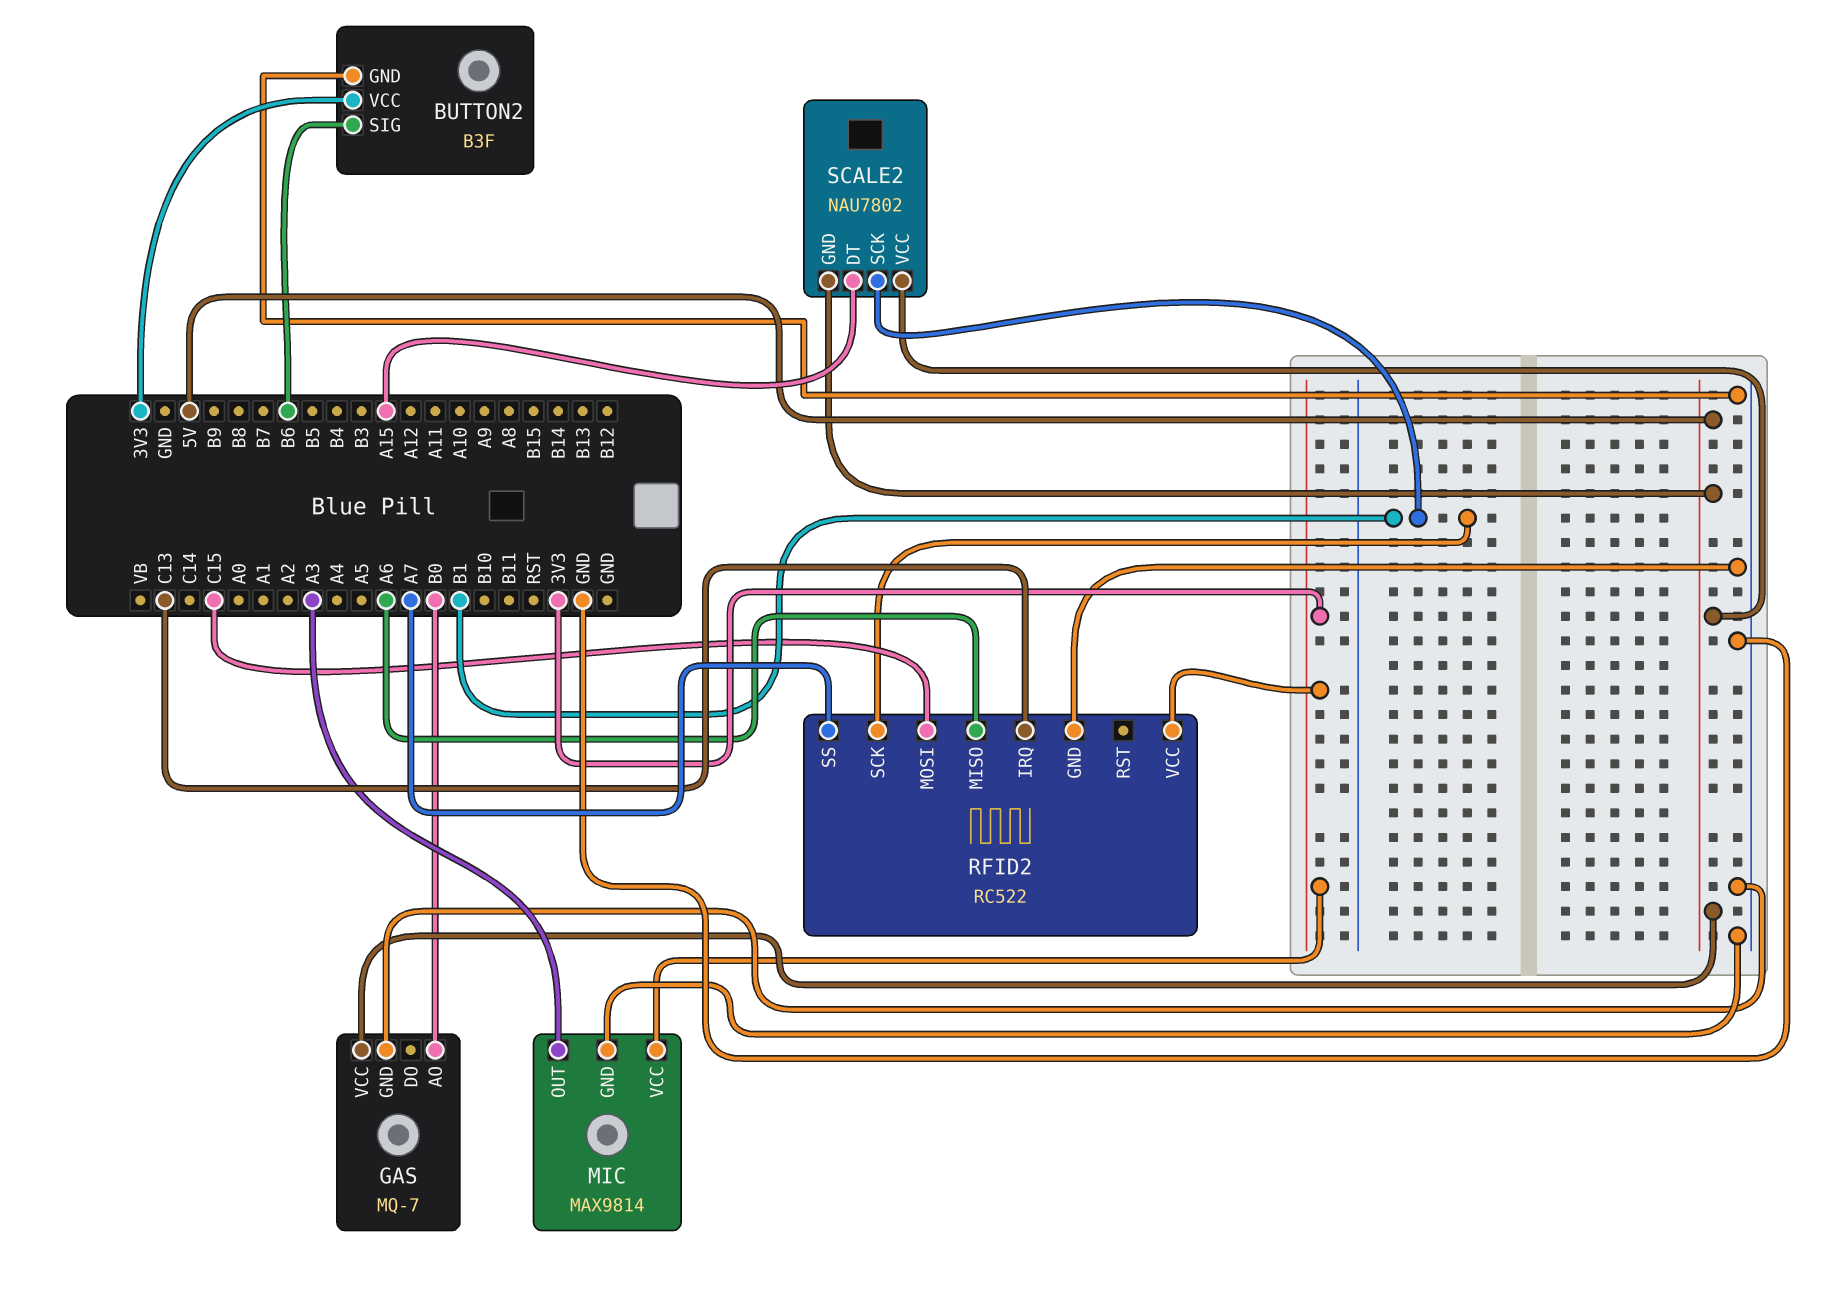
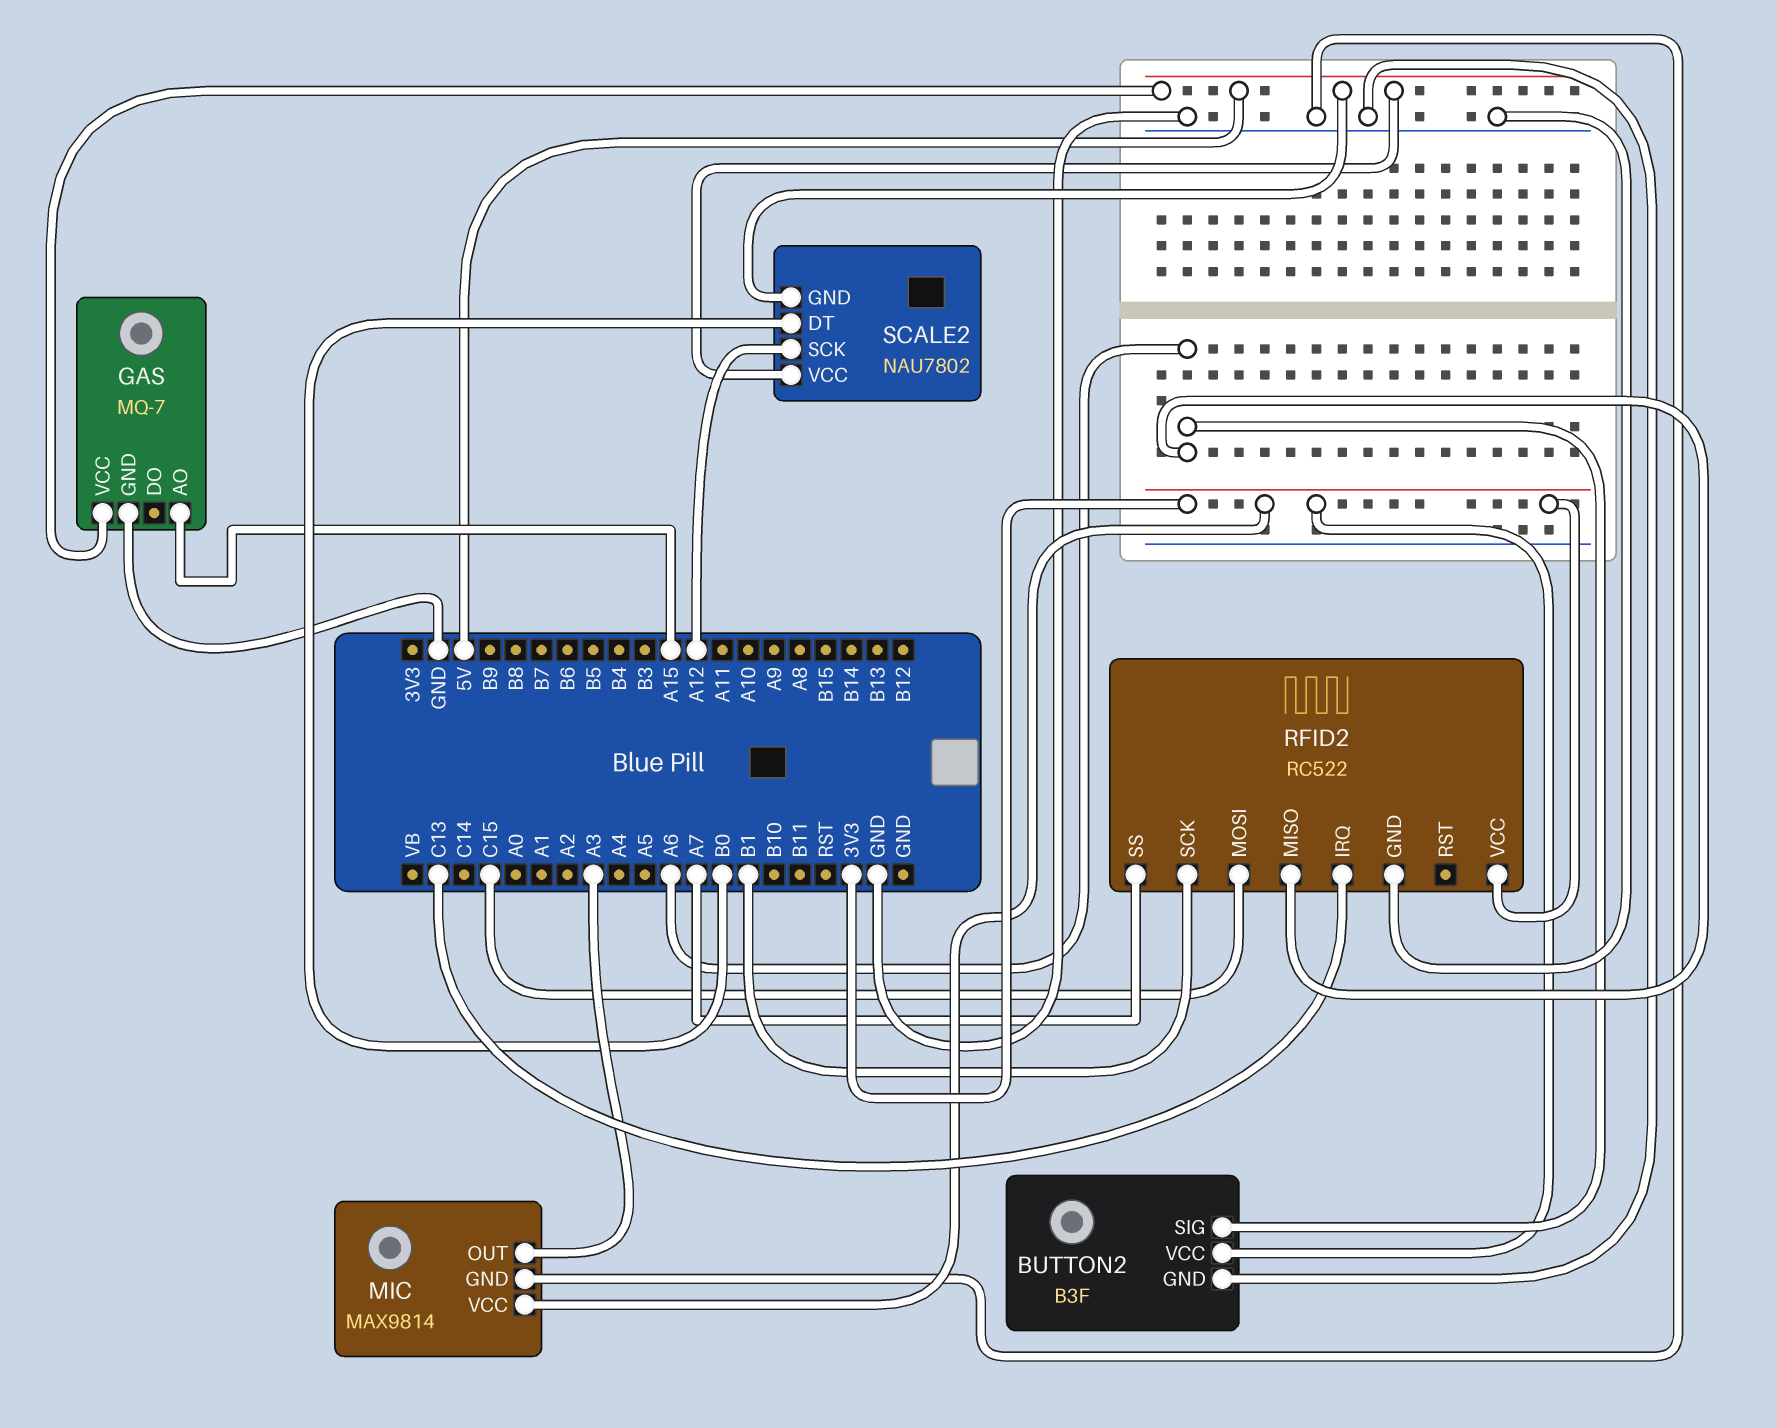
BUTTON2 pin SIG: B6 -> A6
GAS pin AO: B0 -> A15
SCALE2 pin DT: A15 -> B0
SCALE2 pin SCK: B1 -> A12

